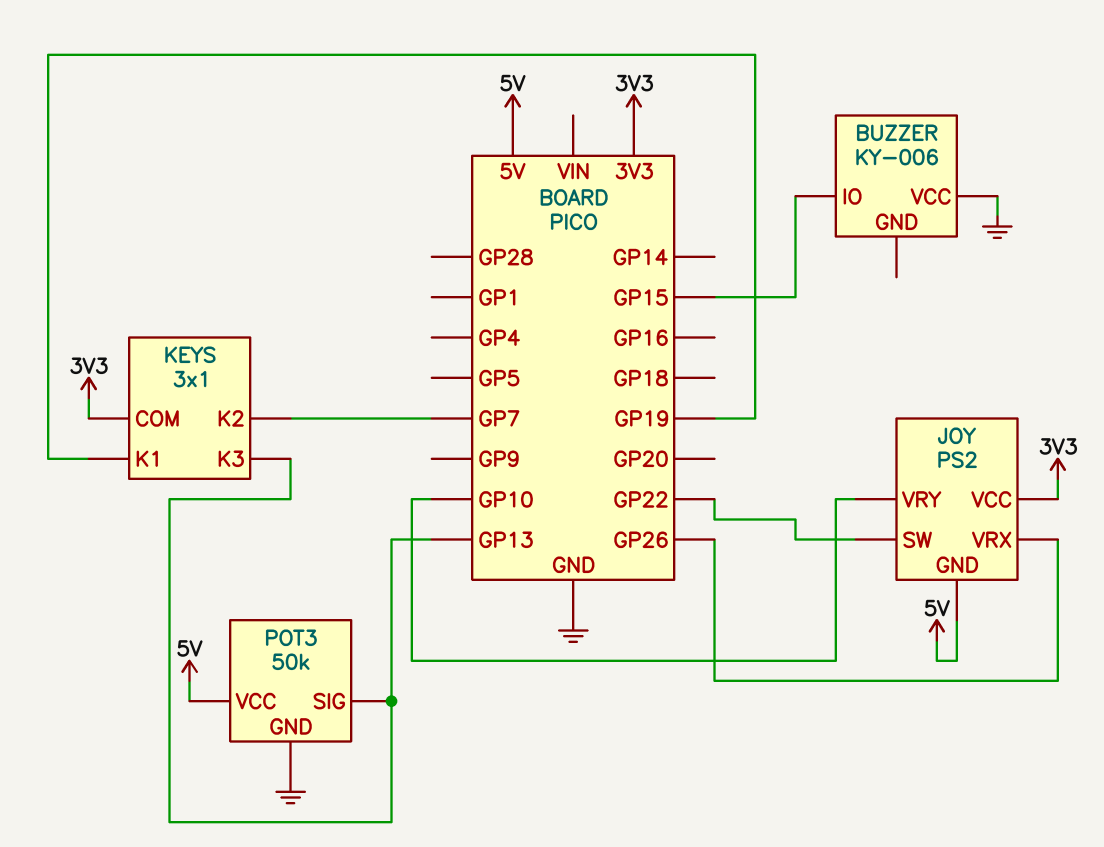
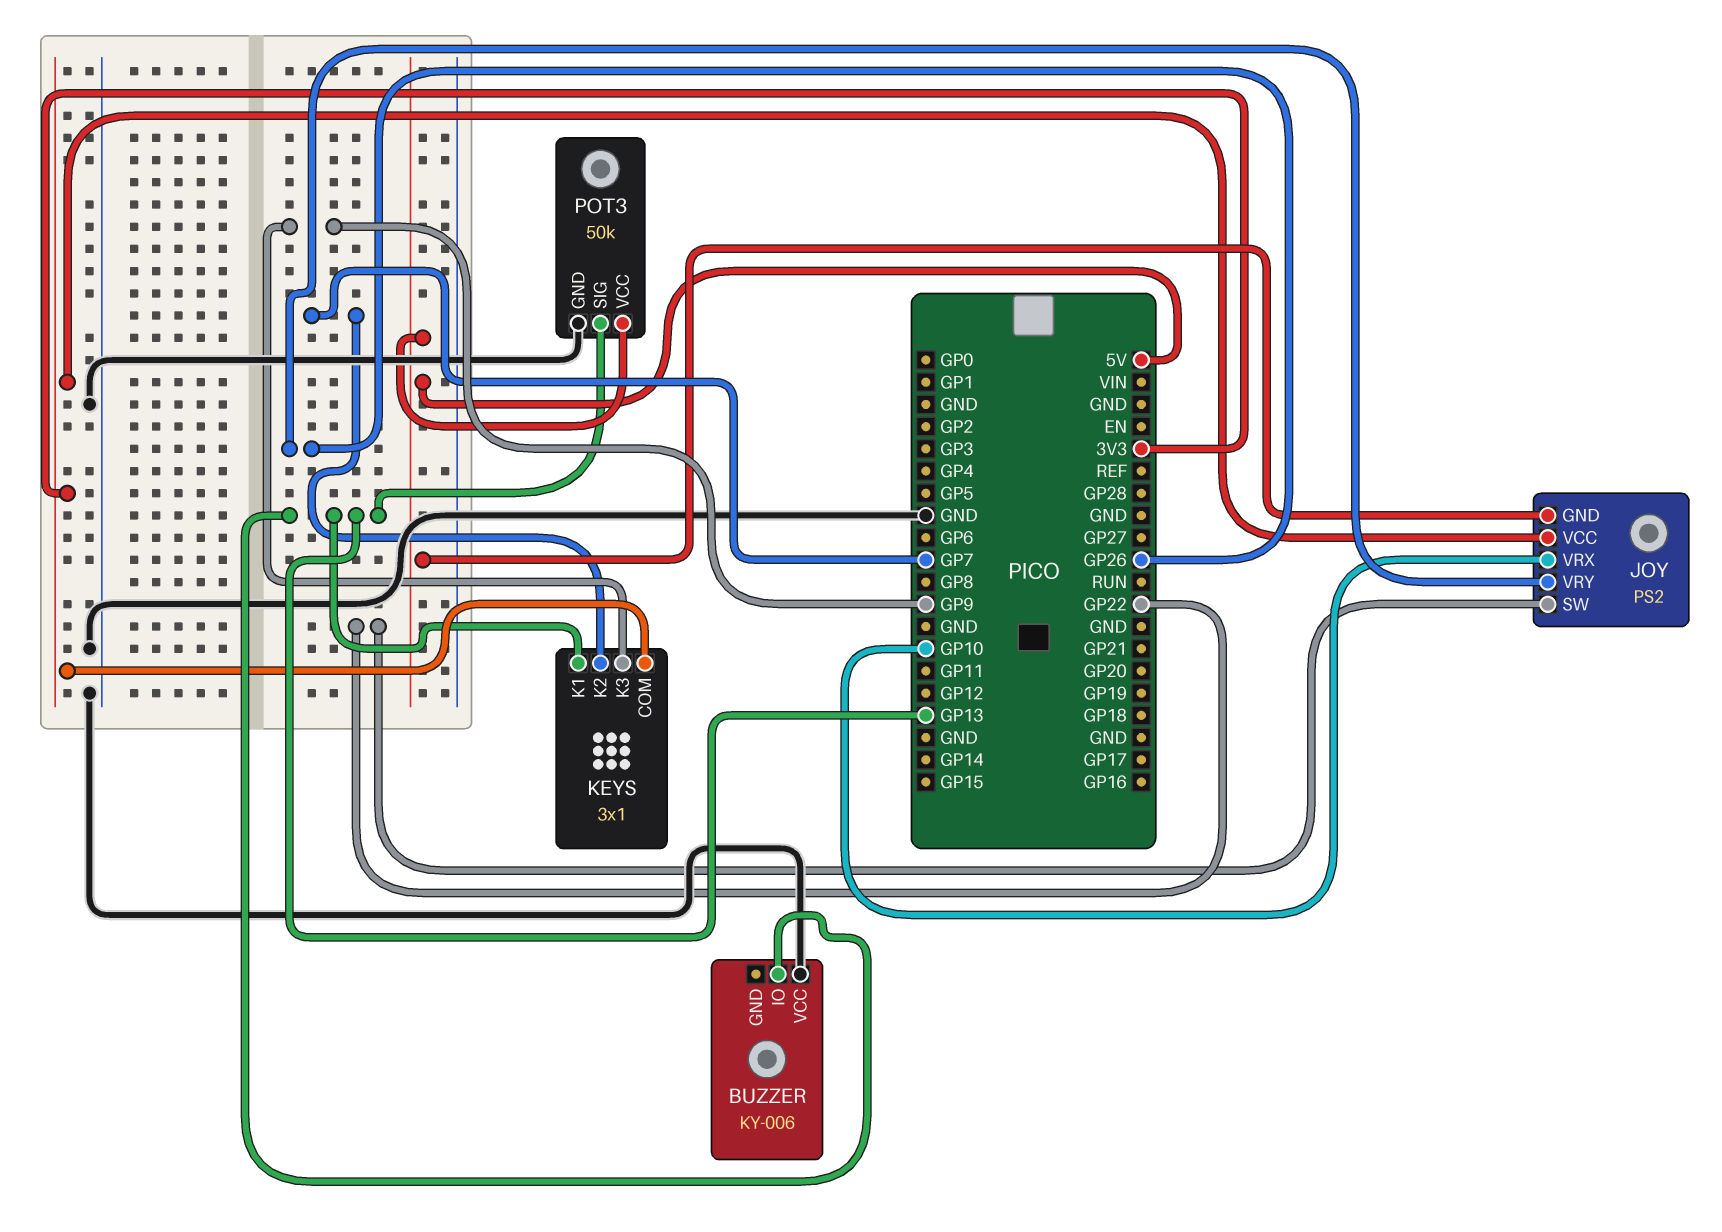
BUZZER pin IO: GP15 -> GP13
JOY pin VRX: GP26 -> GP10
JOY pin VRY: GP10 -> GP26
KEYS pin K1: GP19 -> GP13
KEYS pin K3: GP13 -> GP9

